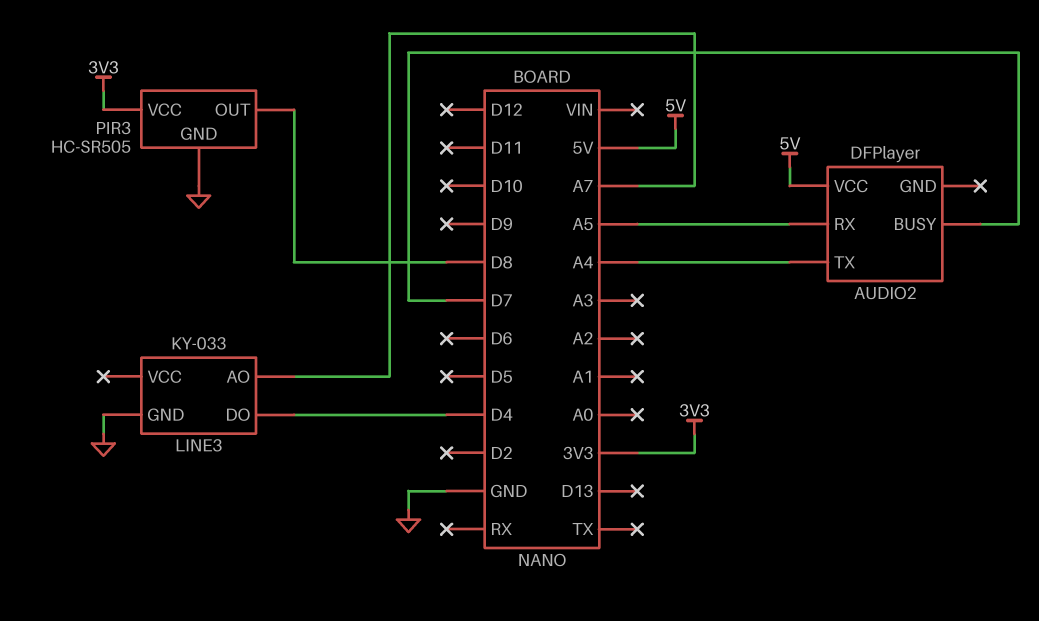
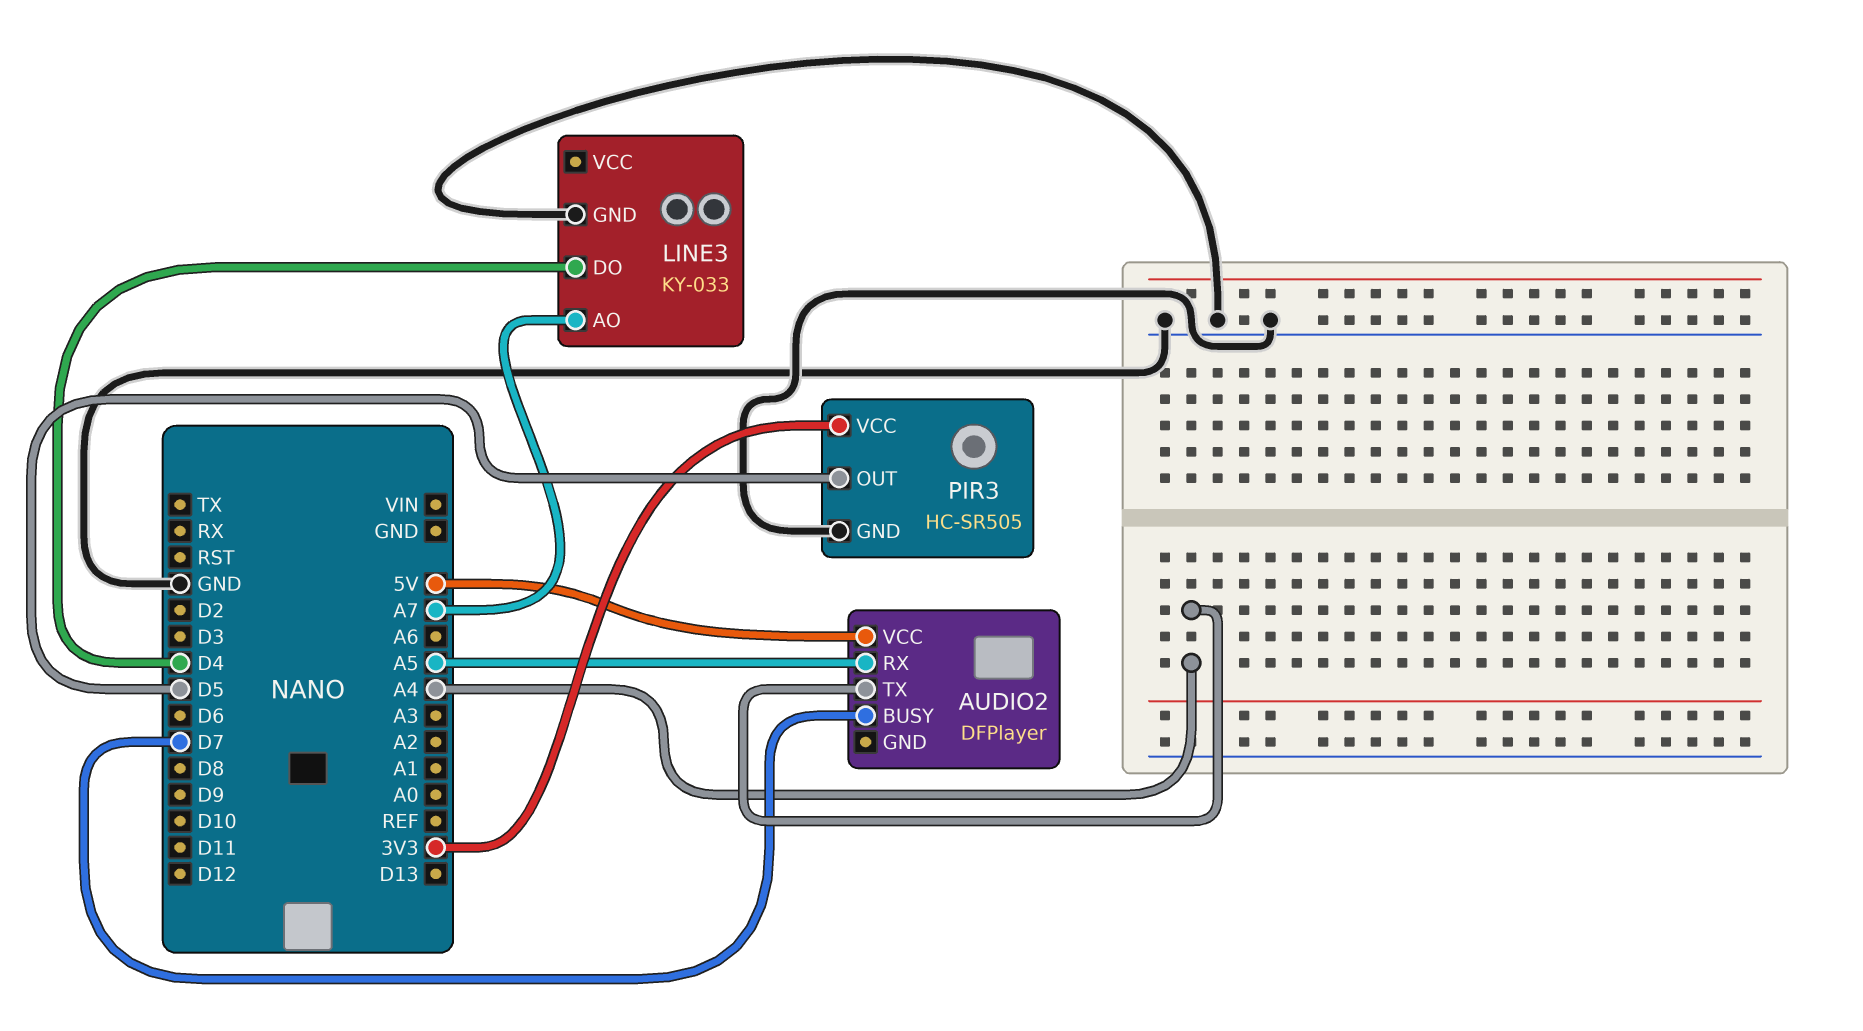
PIR3 pin OUT: D8 -> D5

